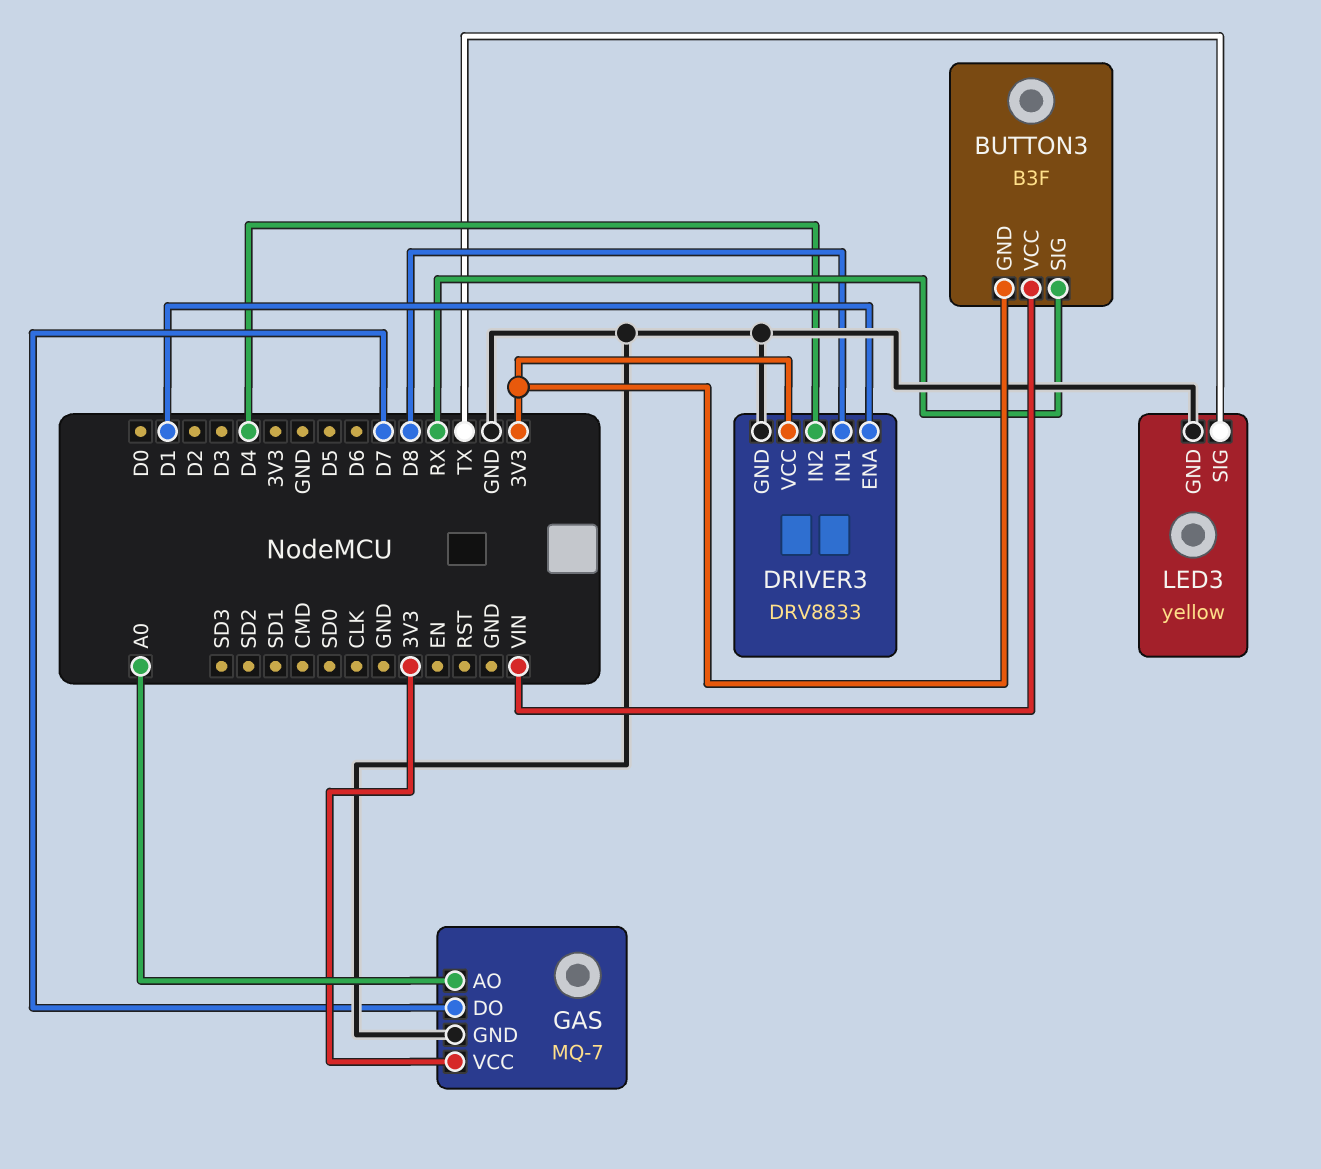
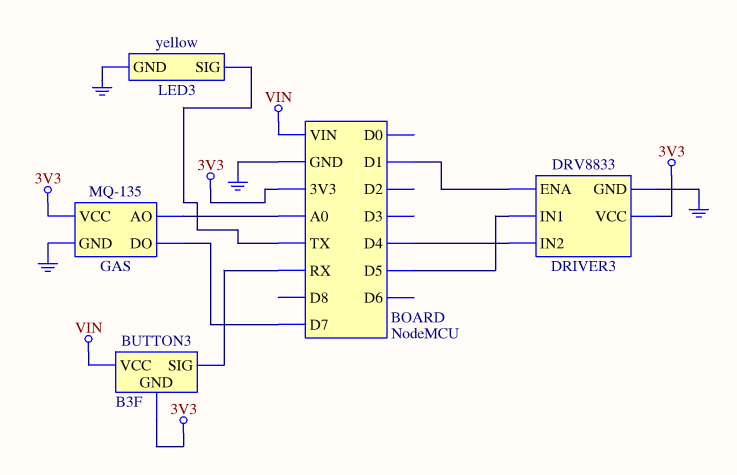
DRIVER3 pin IN1: D8 -> D5
GAS: MQ-7 -> MQ-135

